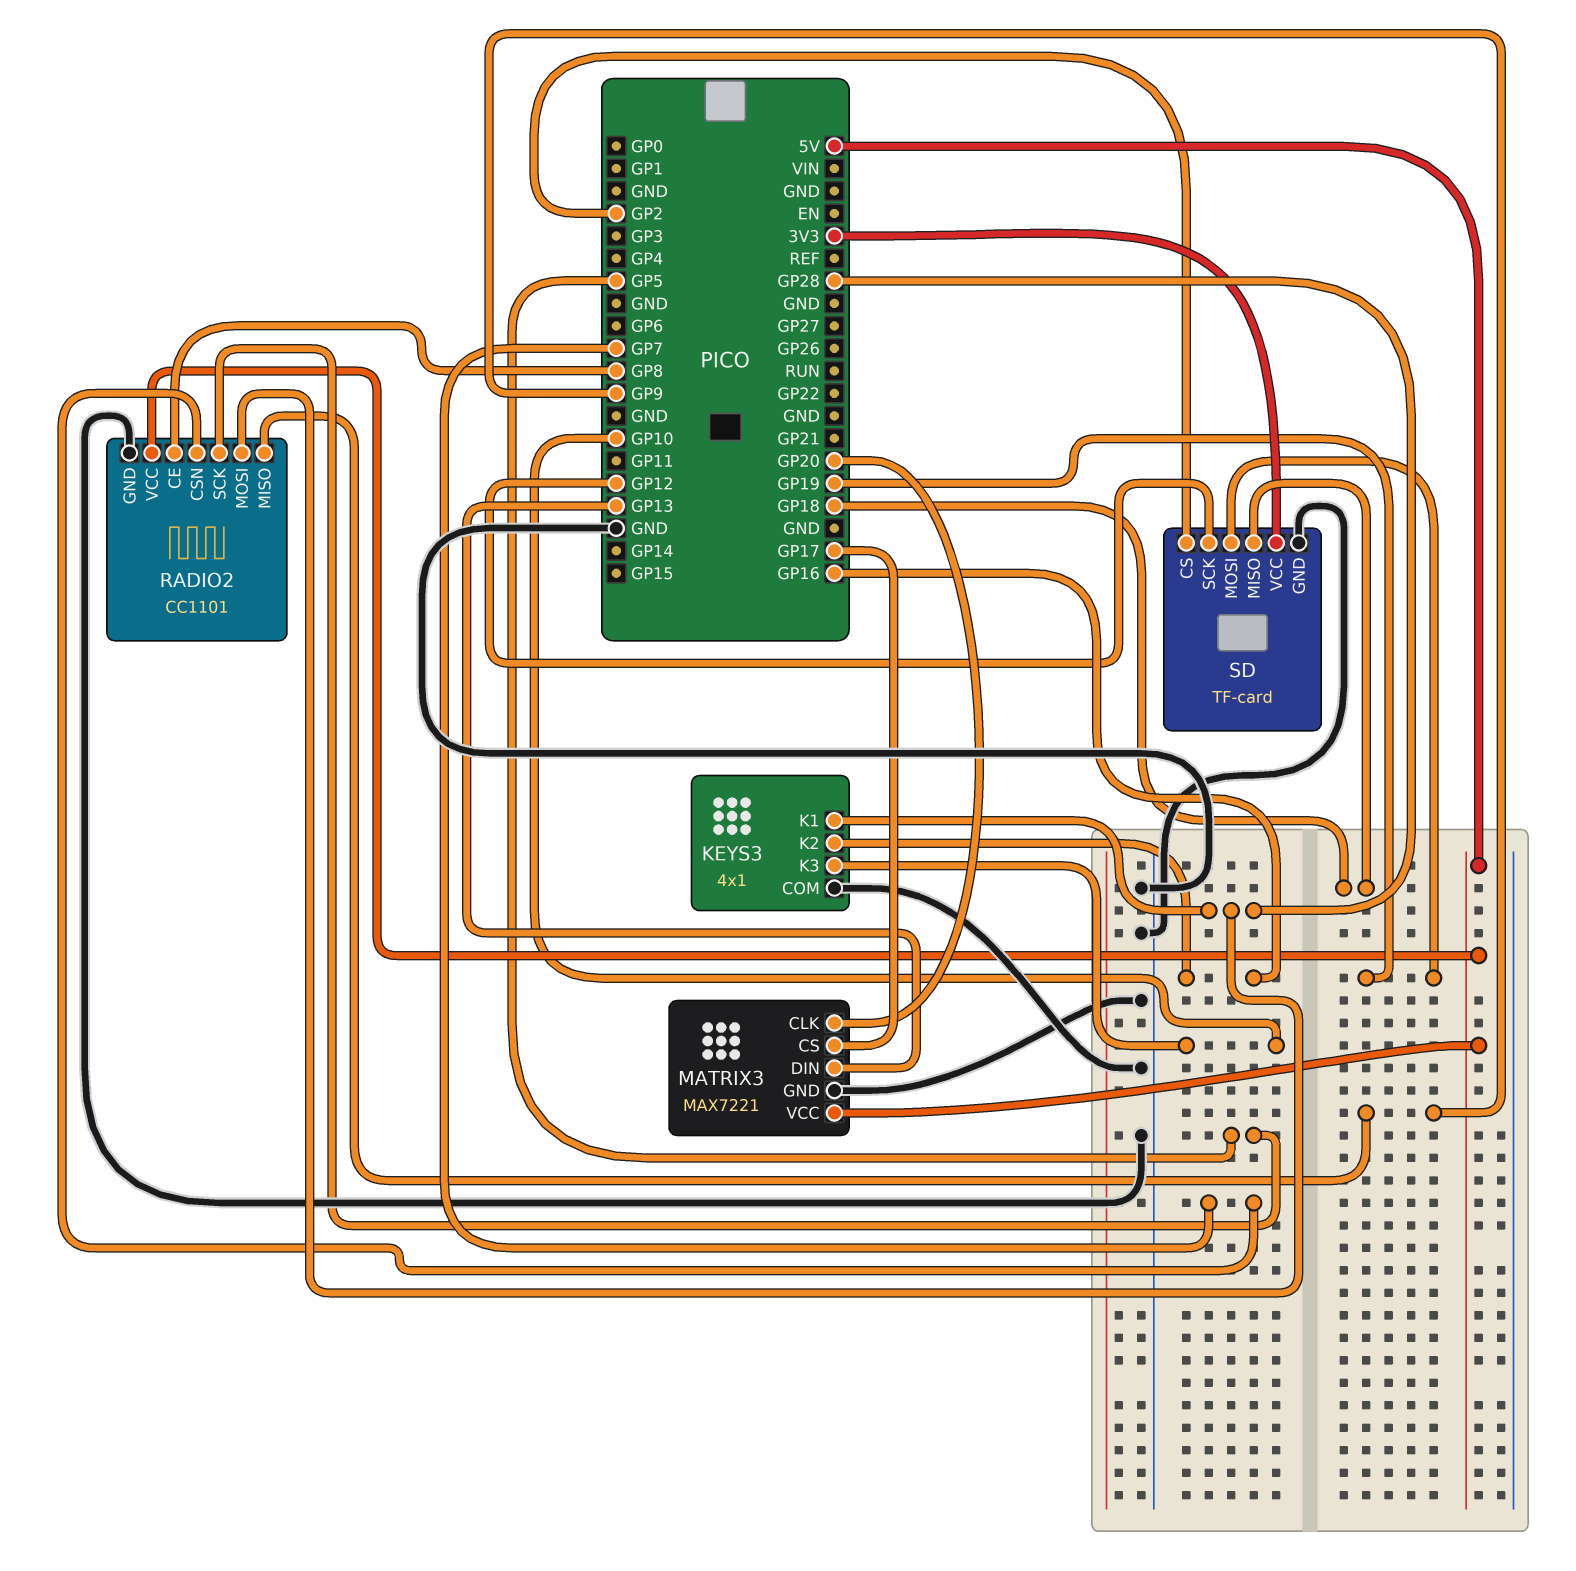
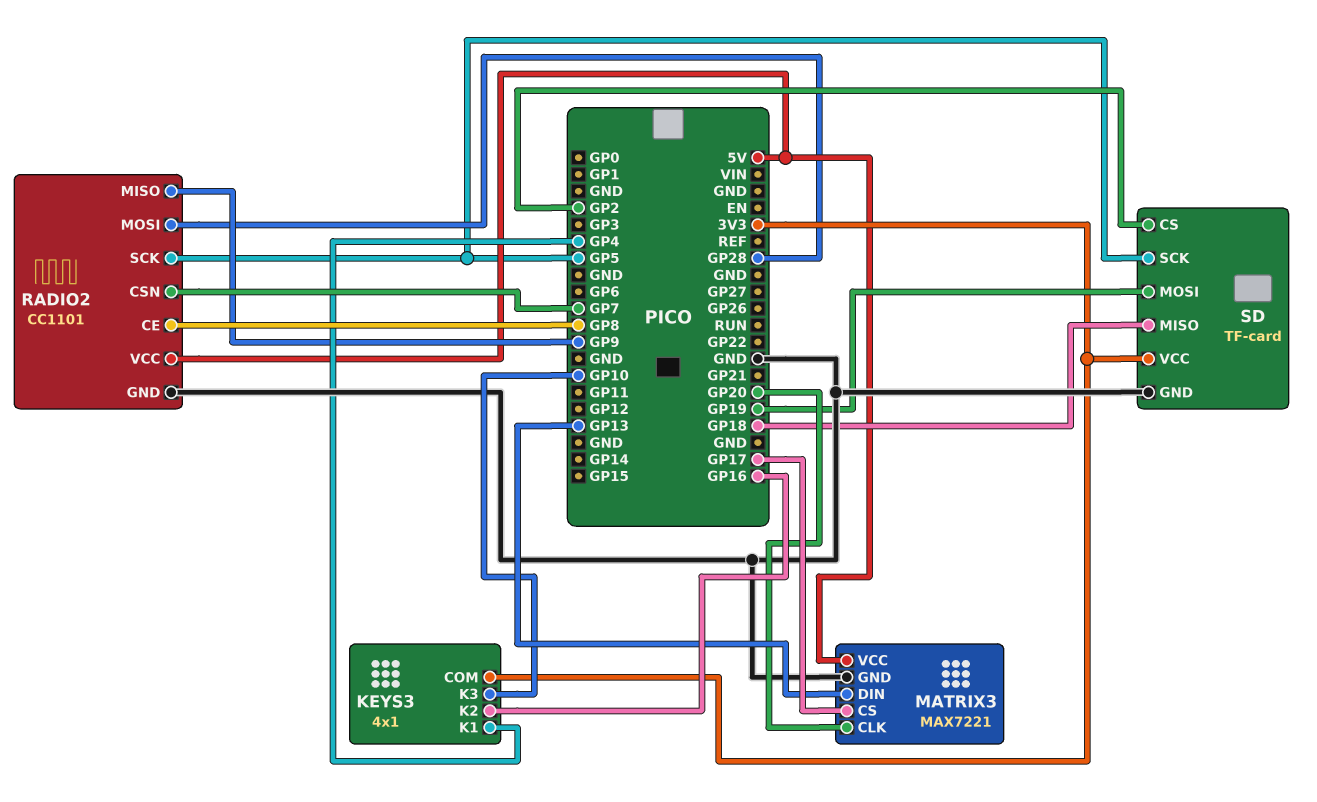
KEYS3 pin COM: GND -> 3V3
KEYS3 pin K1: GP28 -> GP4
SD pin SCK: GP12 -> GP5

